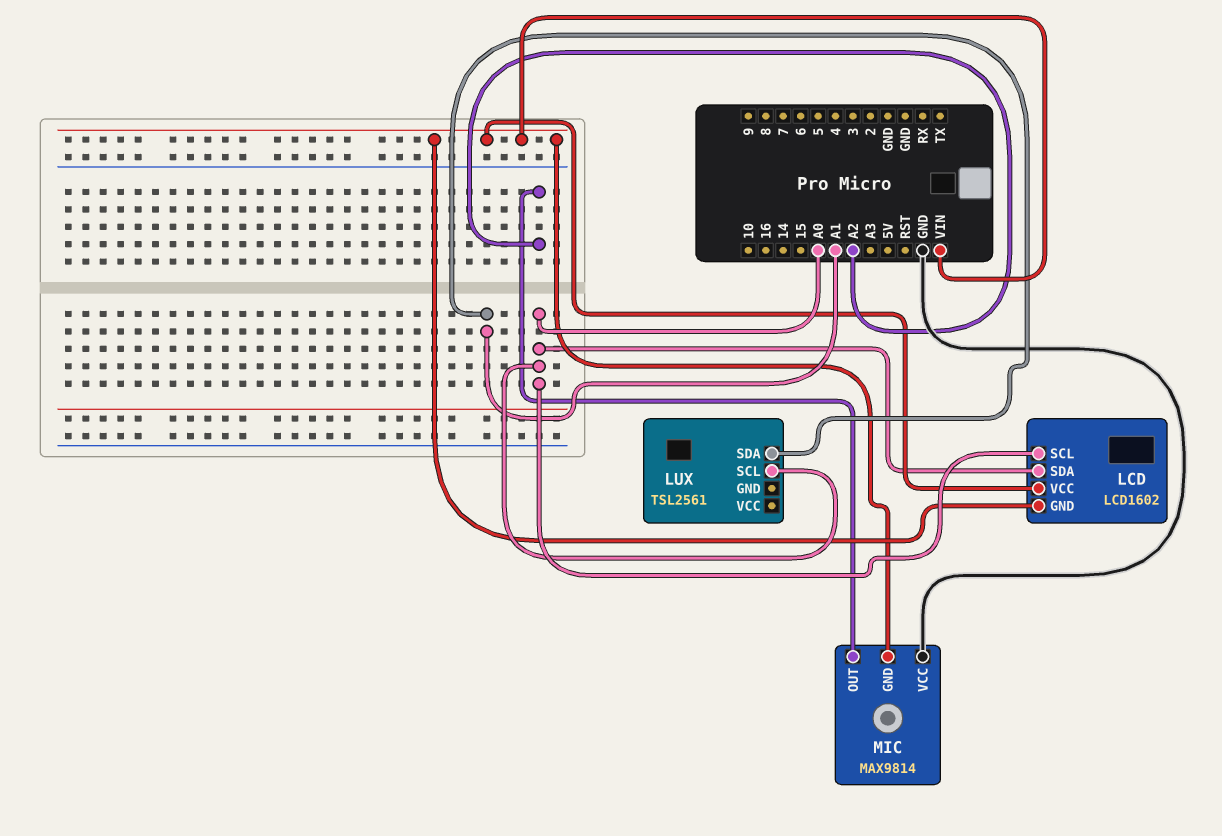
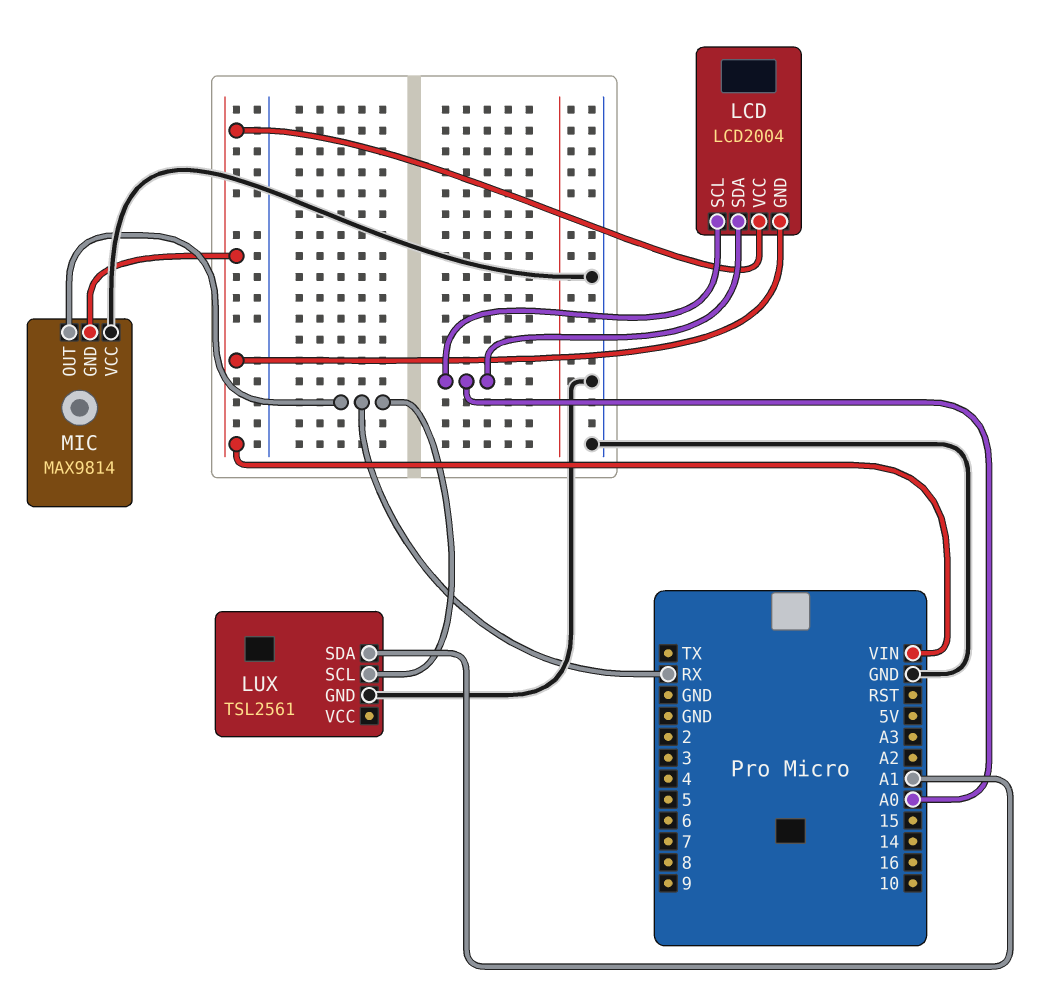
LCD: LCD1602 -> LCD2004
LUX pin GND: none -> GND
LUX pin SCL: A0 -> RX
MIC pin OUT: A2 -> RX

